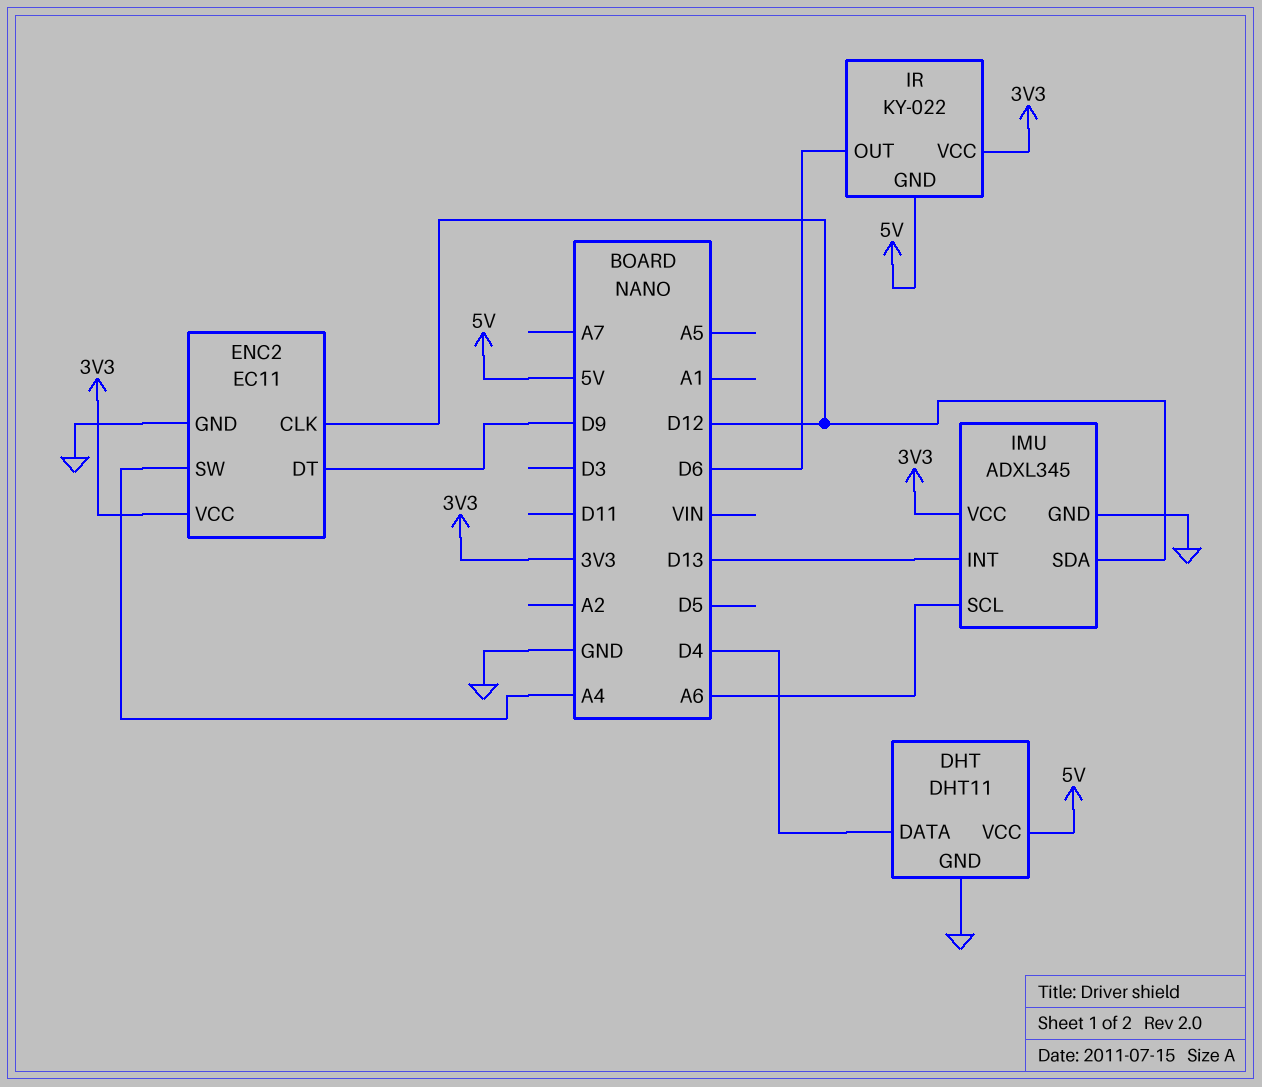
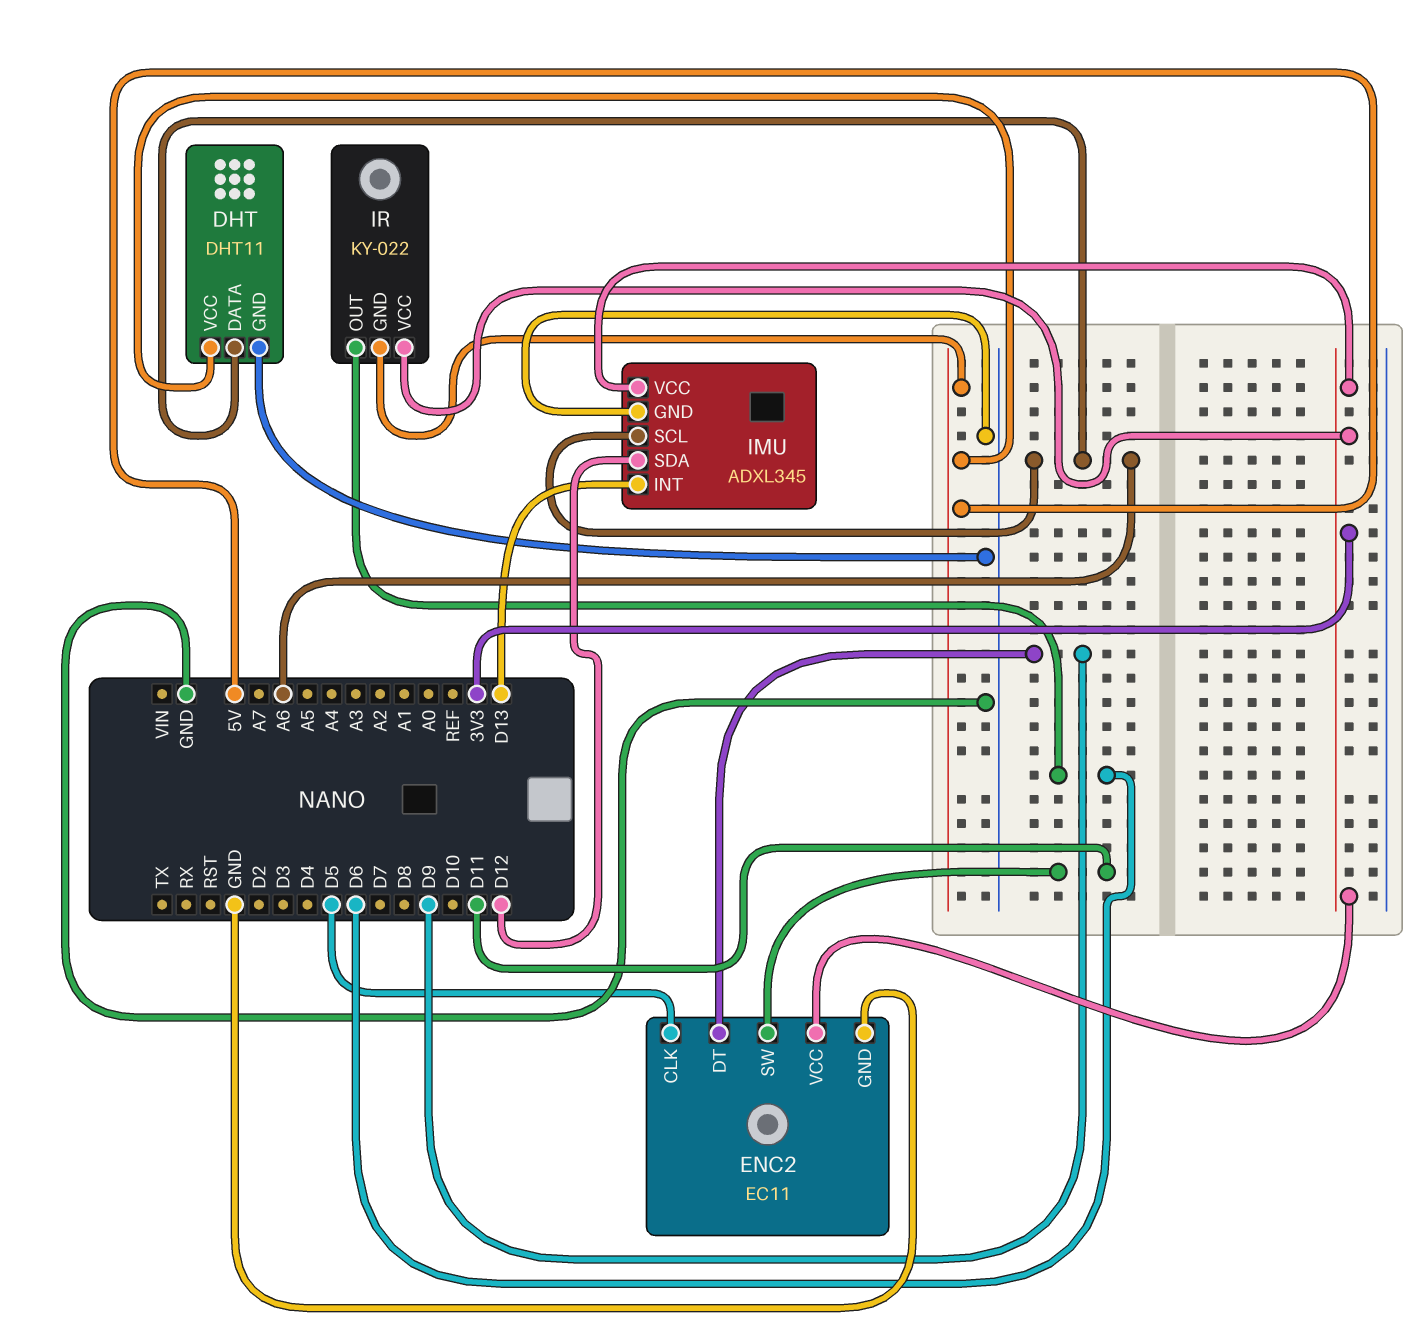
DHT pin DATA: D4 -> A6
ENC2 pin CLK: D12 -> D5
ENC2 pin SW: A4 -> D11

